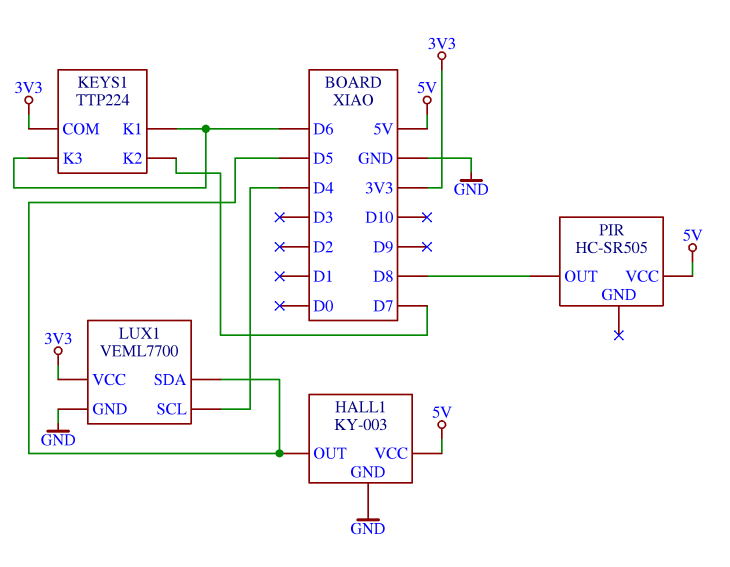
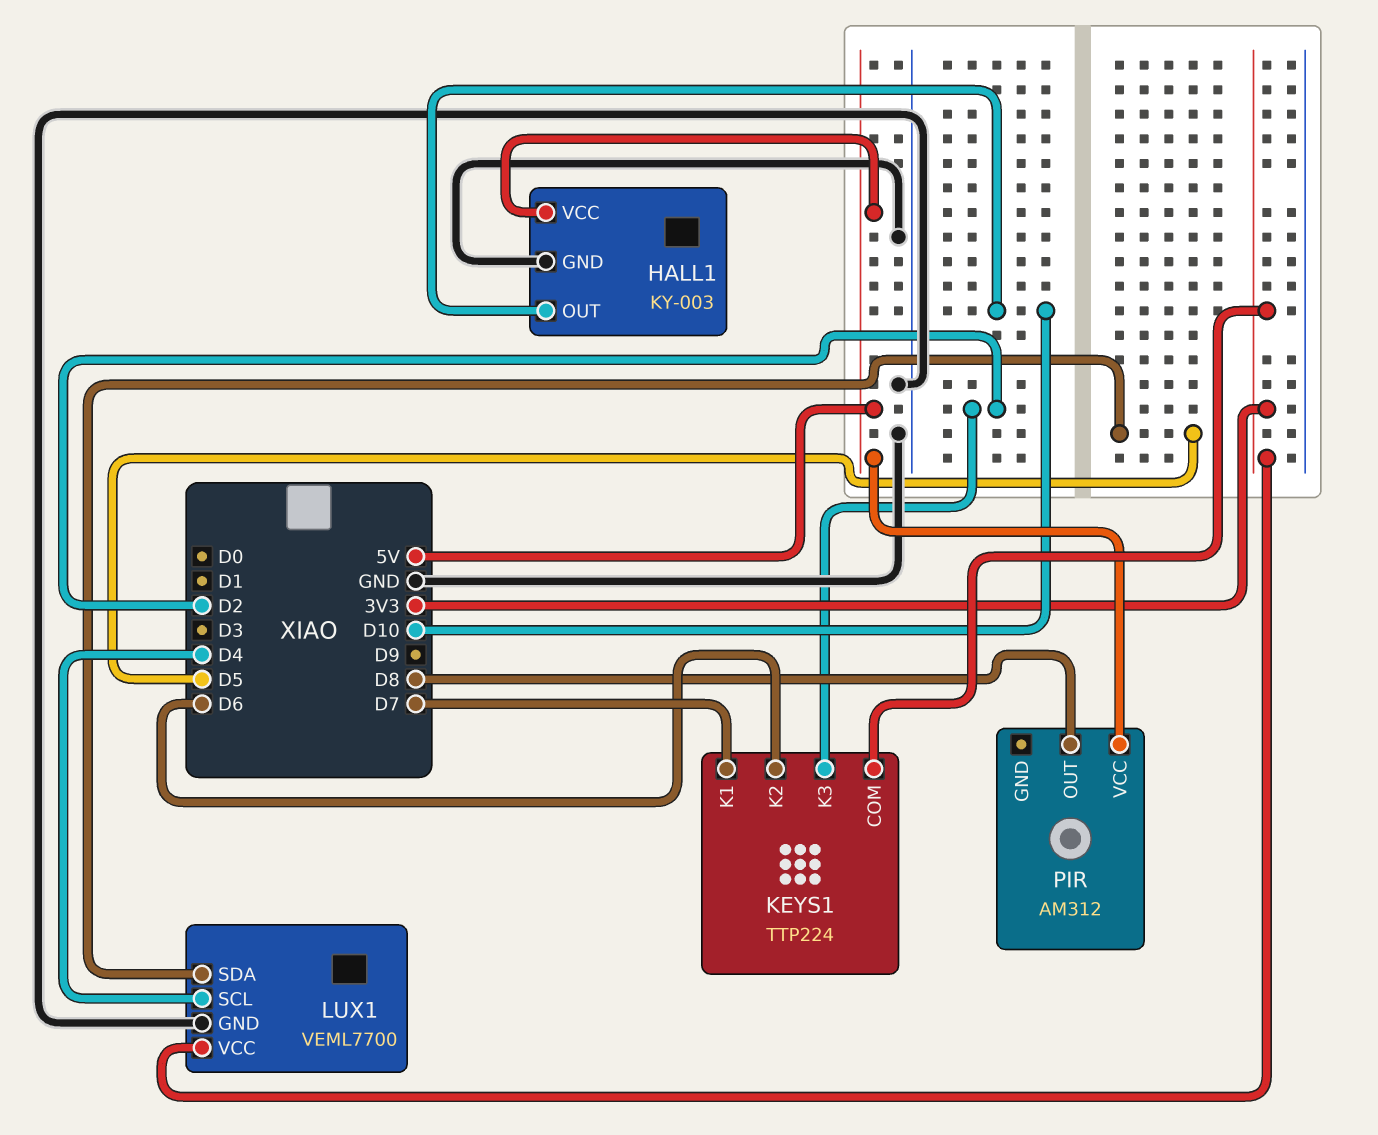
HALL1 pin OUT: D5 -> D10
KEYS1 pin K1: D6 -> D7
KEYS1 pin K2: D7 -> D6
KEYS1 pin K3: D6 -> D2
PIR: HC-SR505 -> AM312

